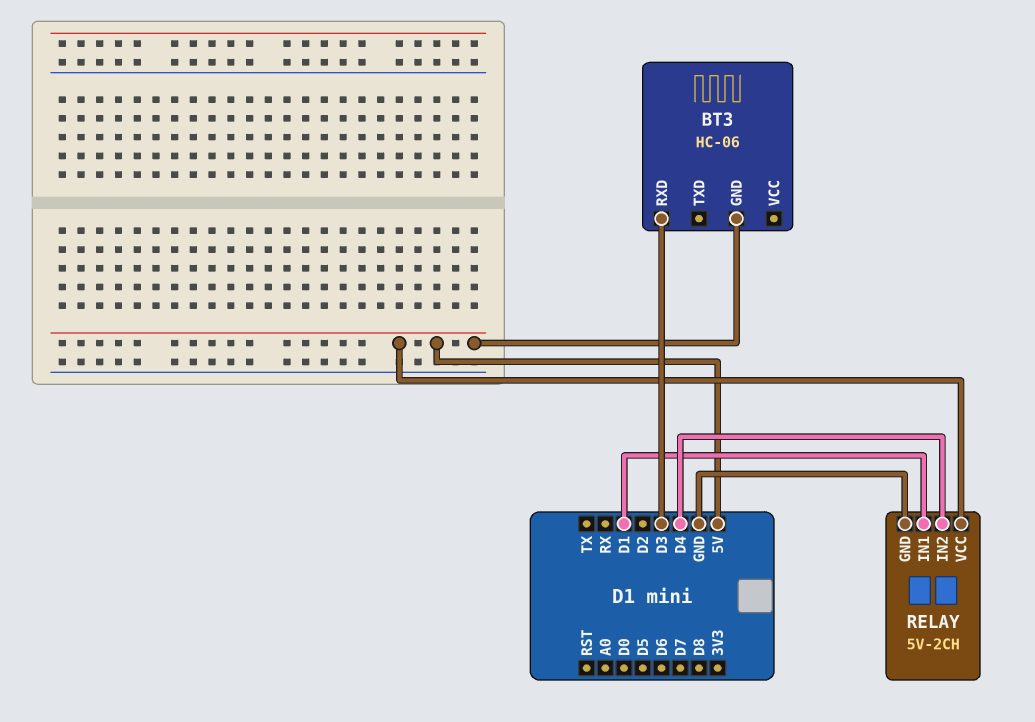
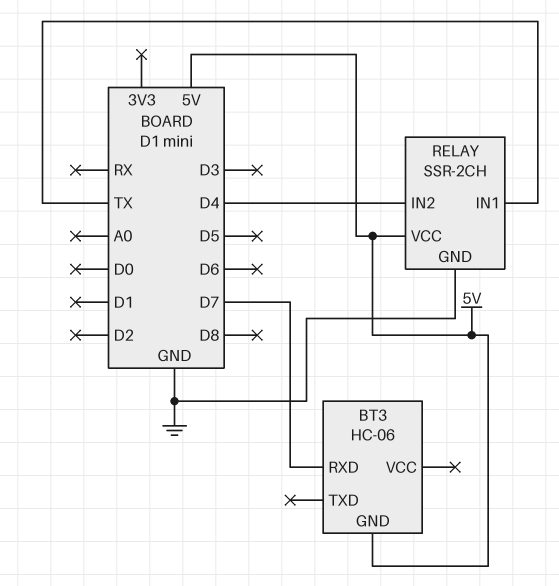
BT3 pin RXD: D3 -> D7
RELAY: 5V-2CH -> SSR-2CH
RELAY pin IN1: D1 -> TX

